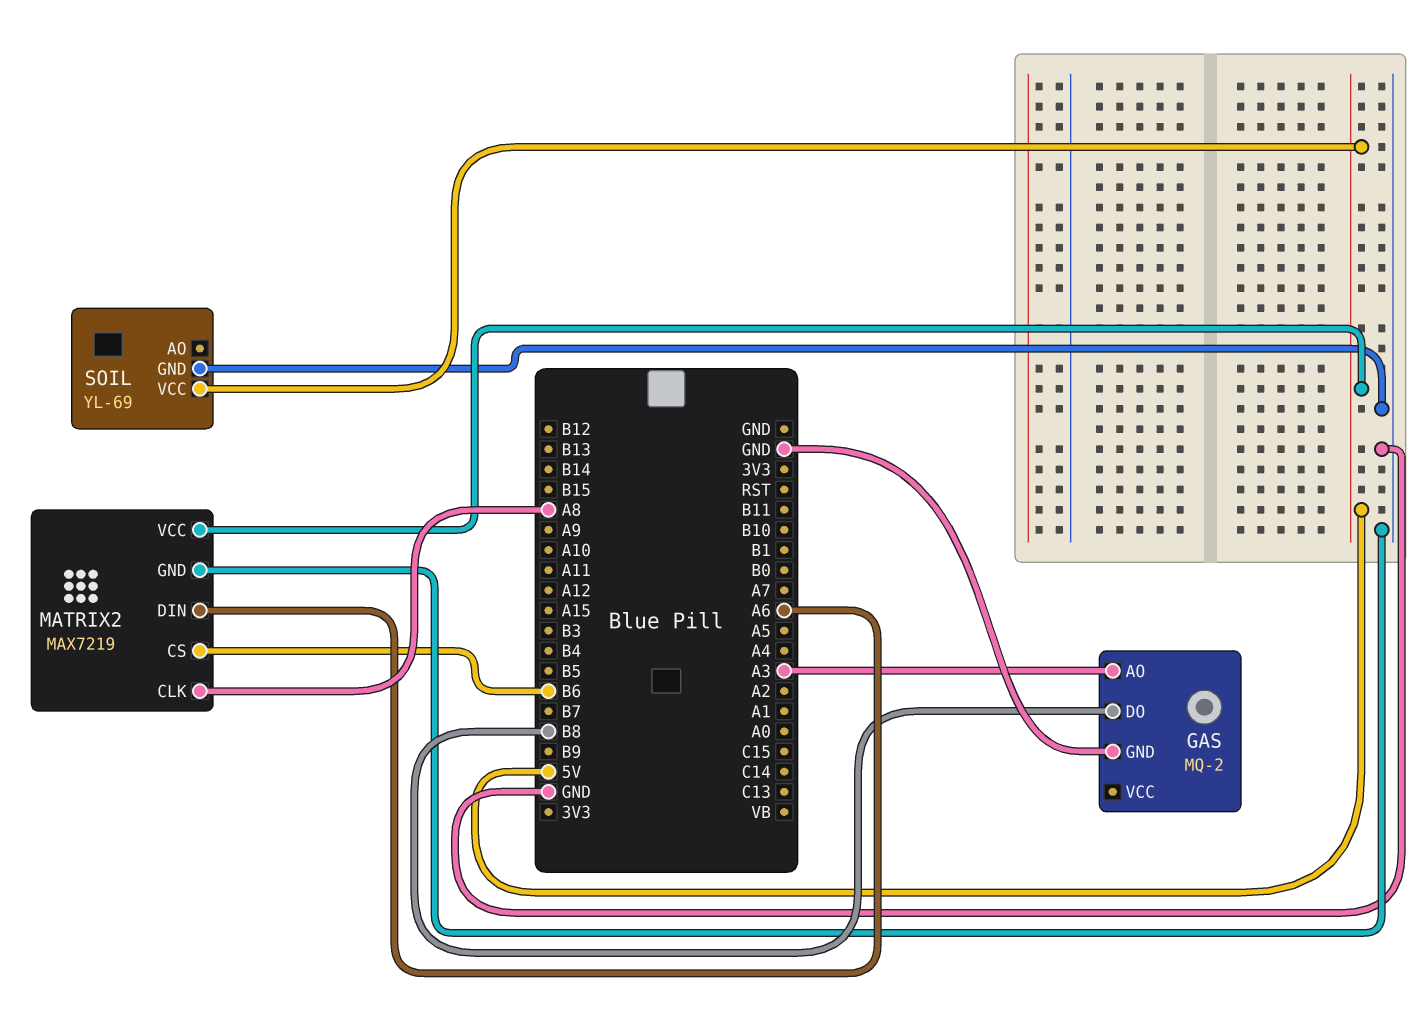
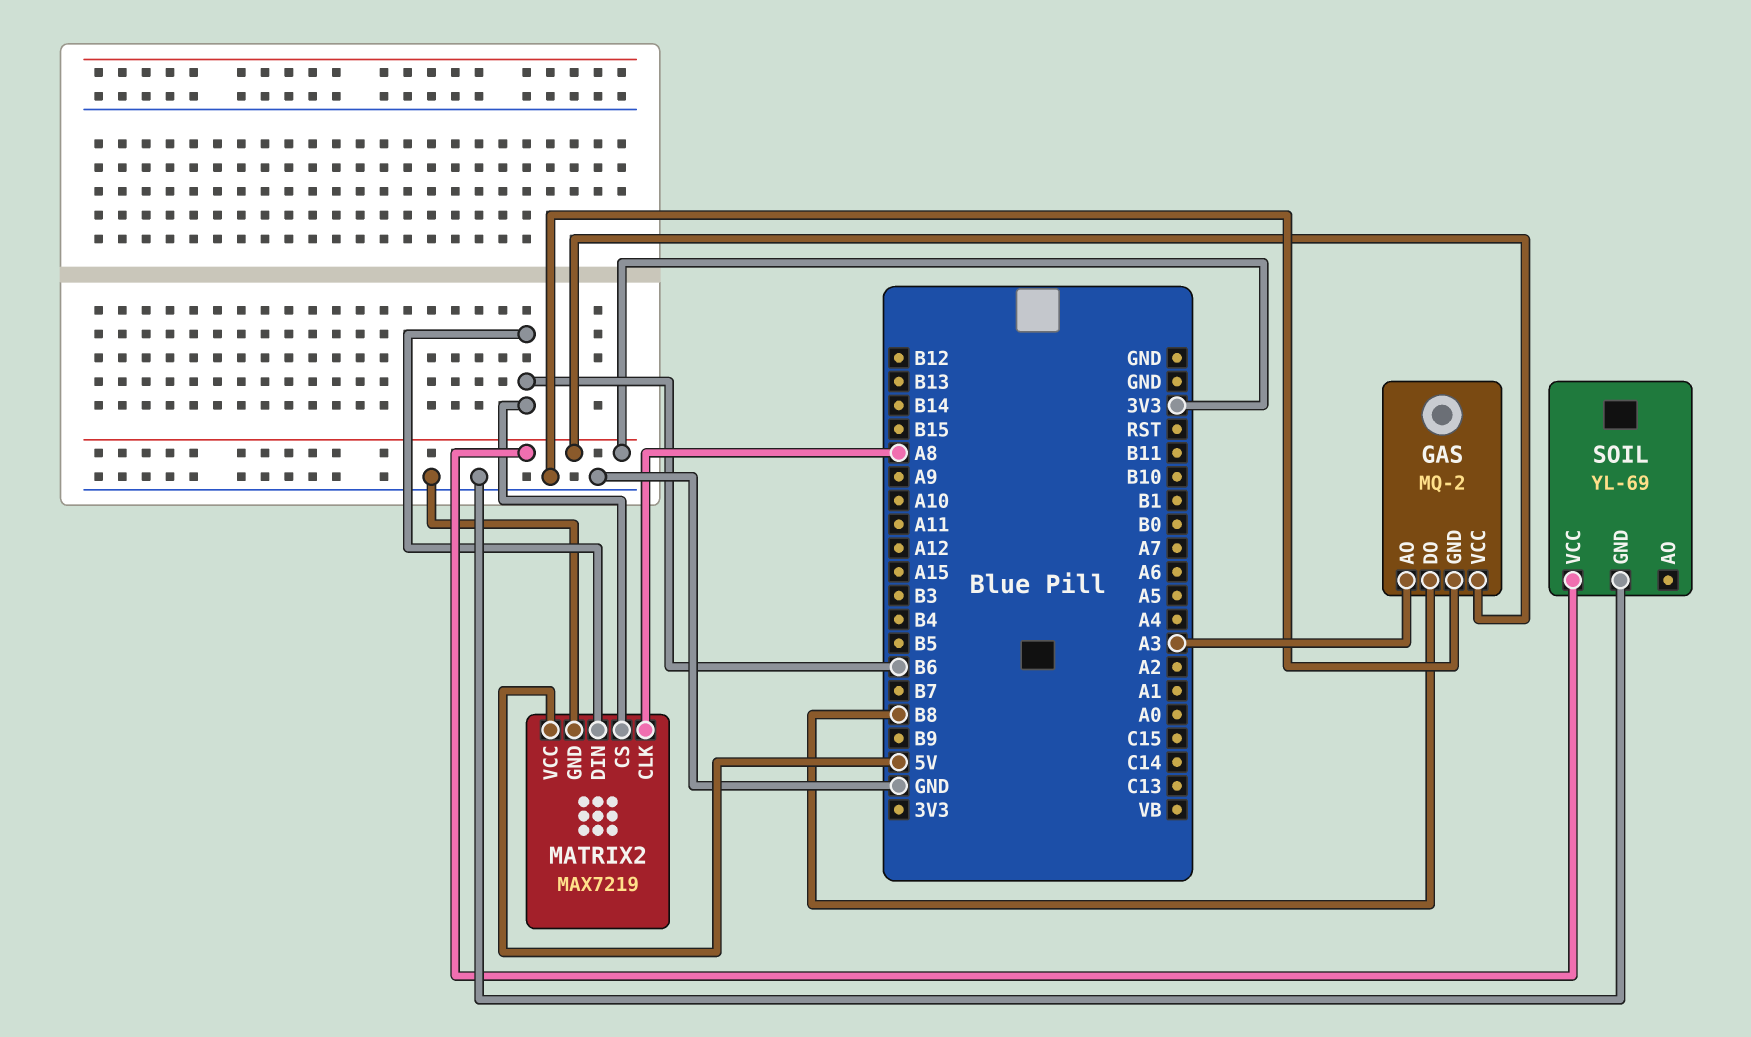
GAS pin VCC: none -> 3V3
MATRIX2 pin DIN: A6 -> B6
SOIL pin VCC: 5V -> 3V3

